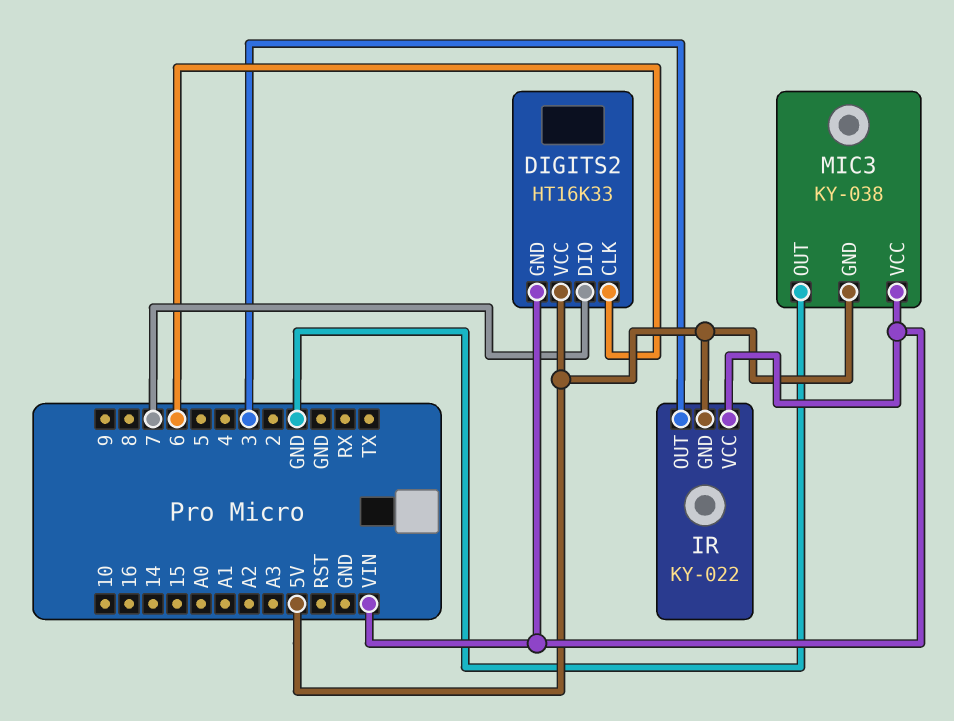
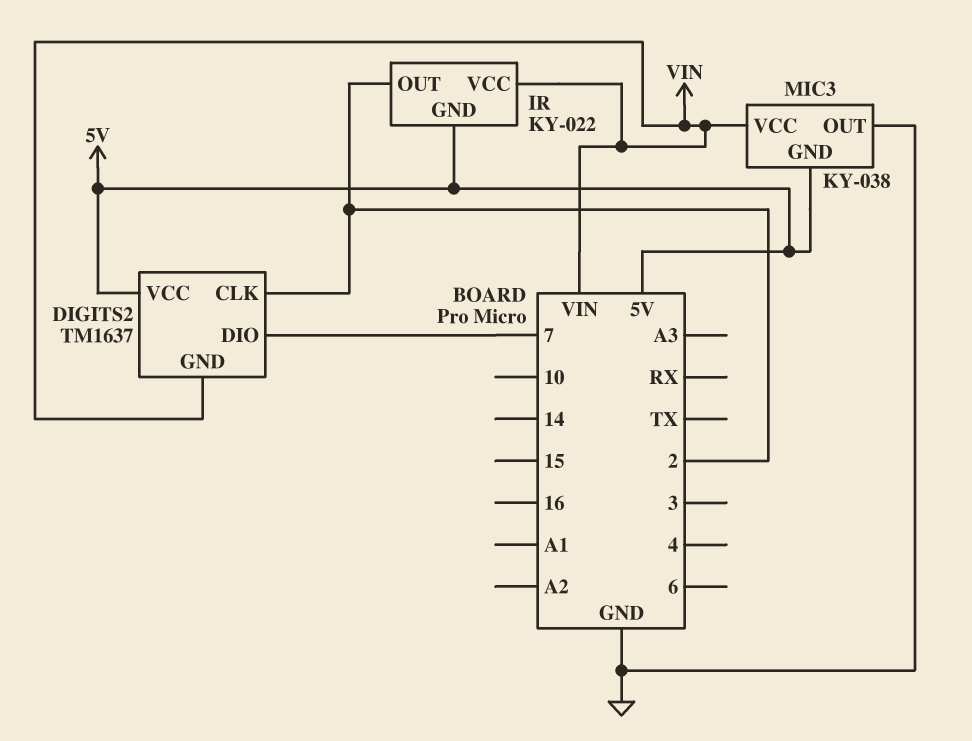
DIGITS2: HT16K33 -> TM1637
DIGITS2 pin CLK: 6 -> 2
IR pin OUT: 3 -> 2

